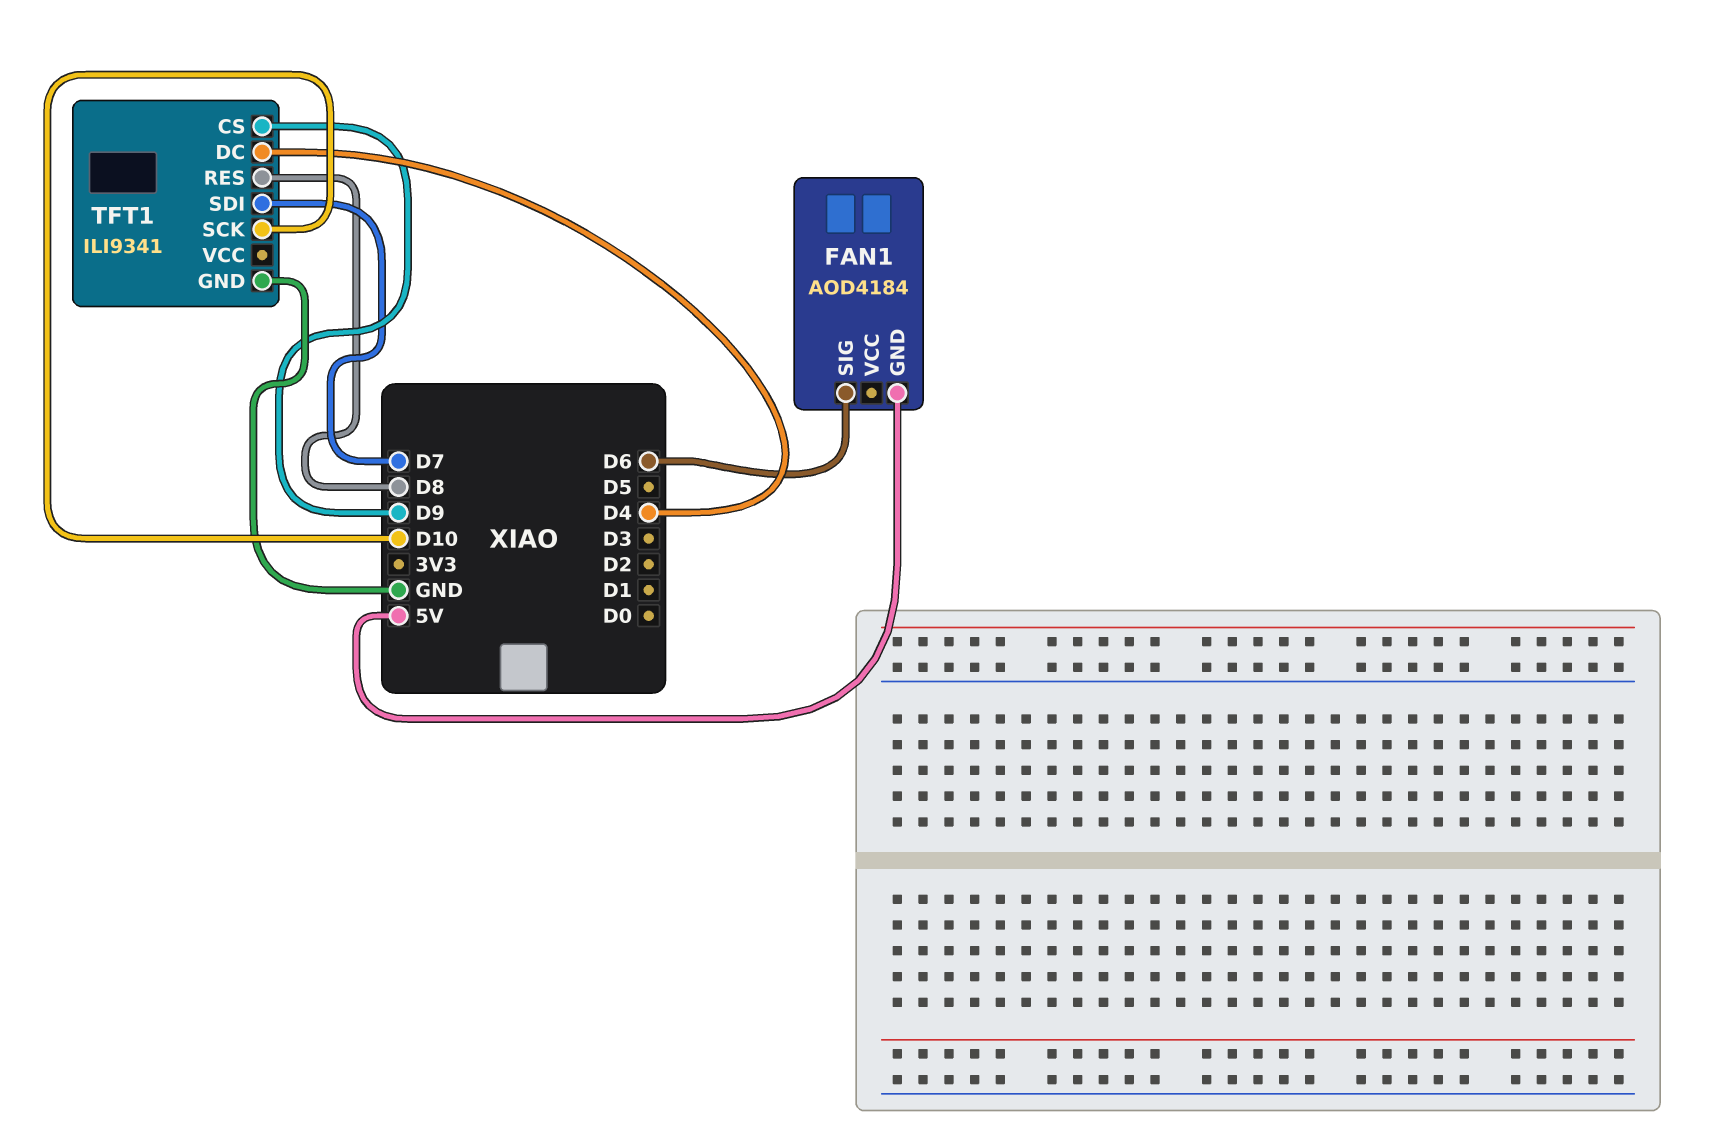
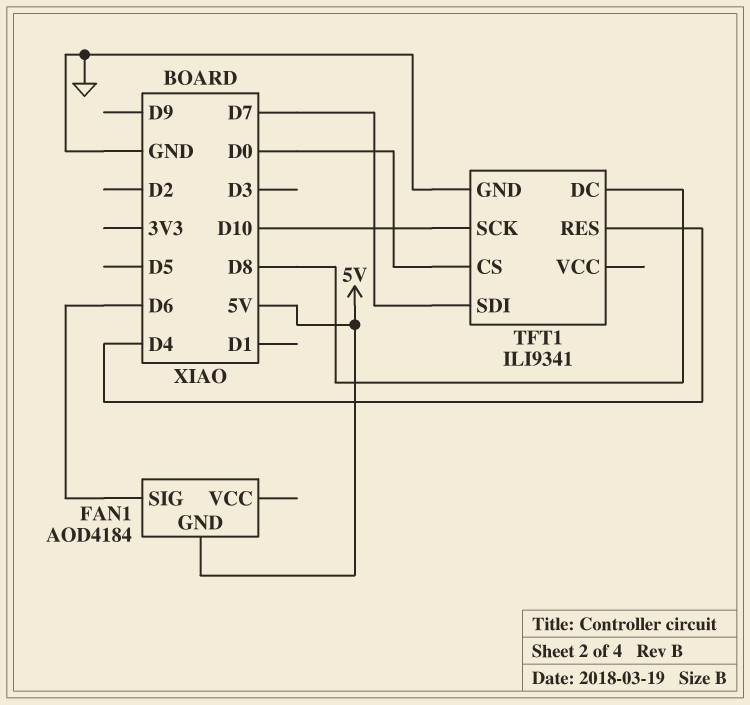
TFT1 pin CS: D9 -> D0
TFT1 pin DC: D4 -> D8
TFT1 pin RES: D8 -> D4

